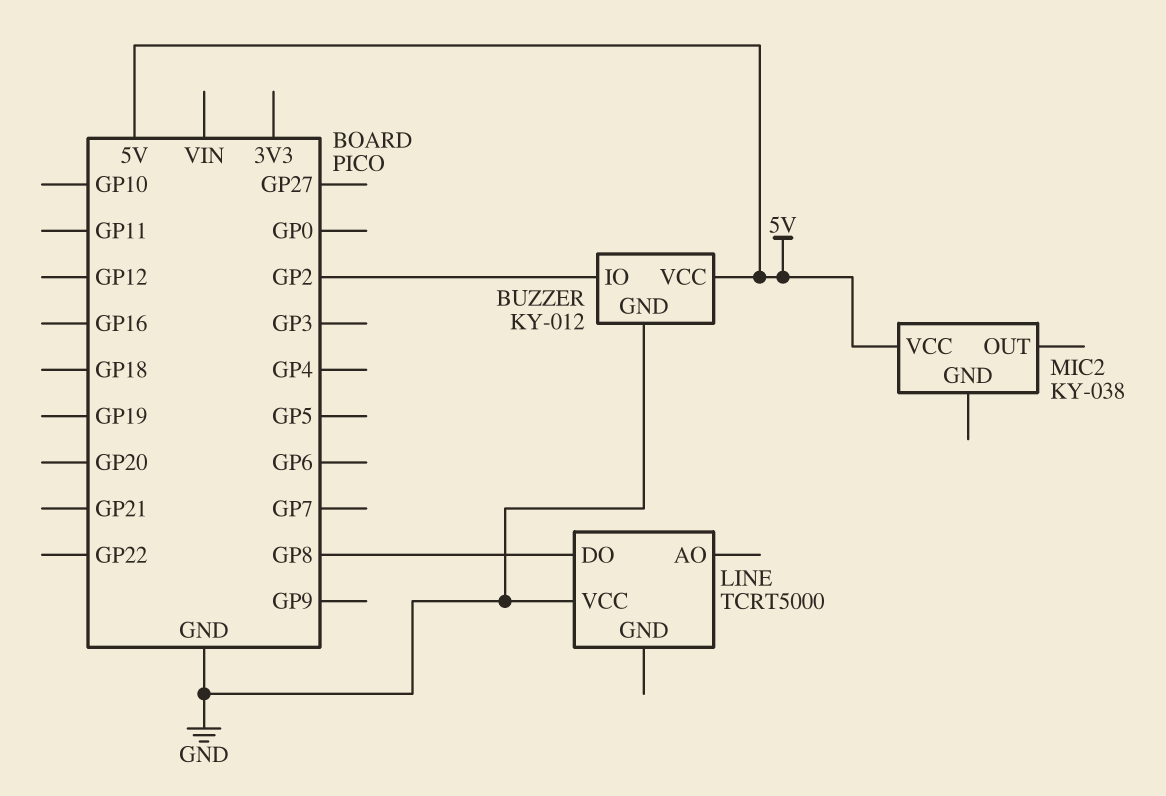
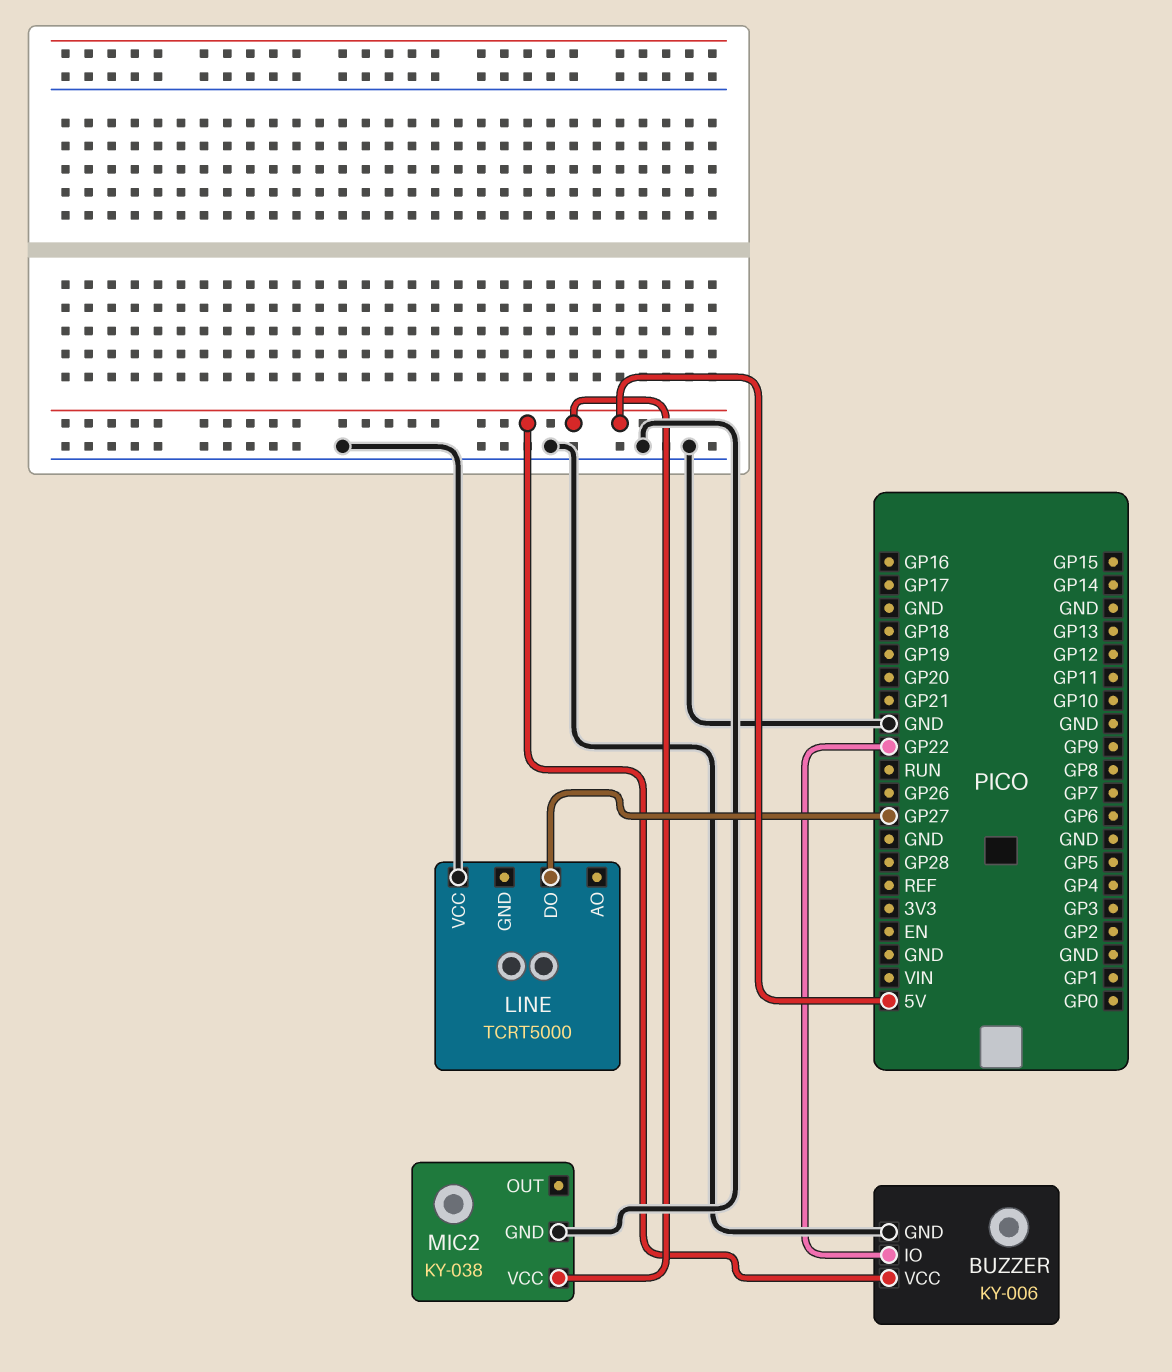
BUZZER: KY-012 -> KY-006
BUZZER pin IO: GP2 -> GP22
LINE pin DO: GP8 -> GP27
MIC2 pin GND: none -> GND

